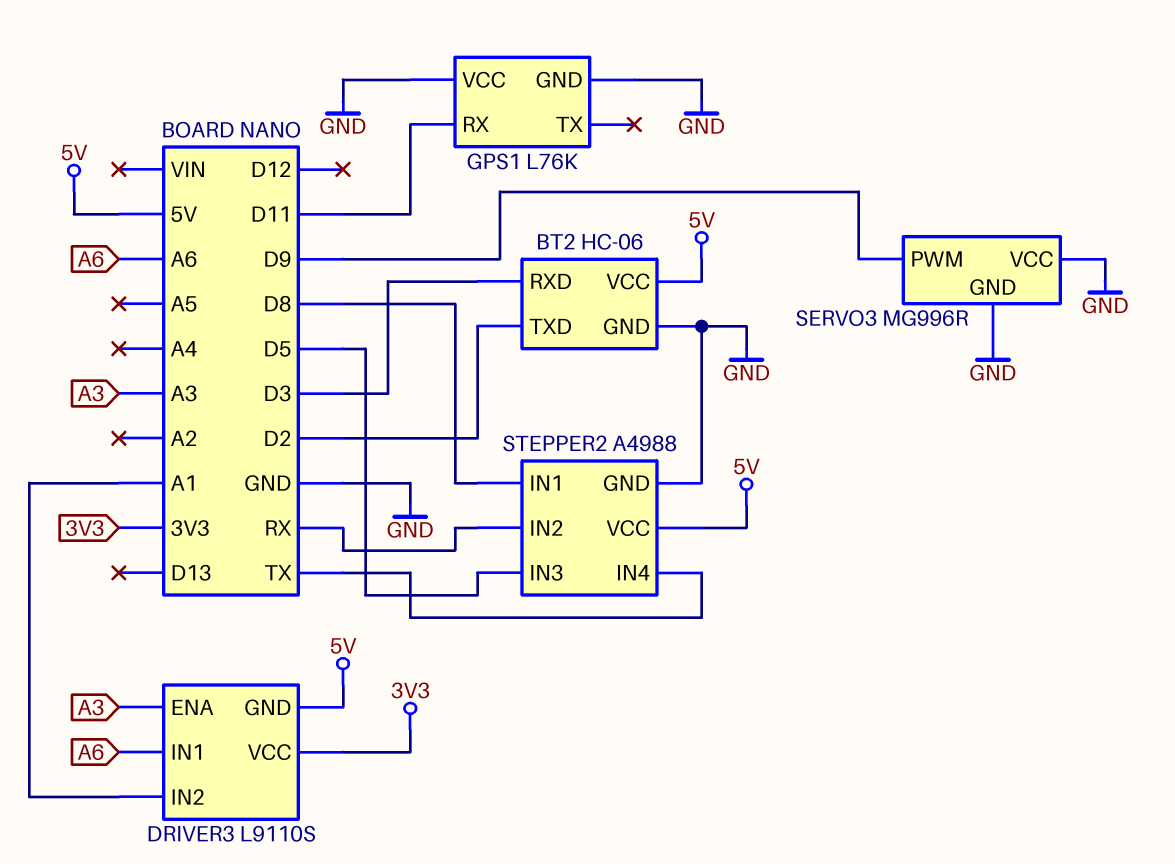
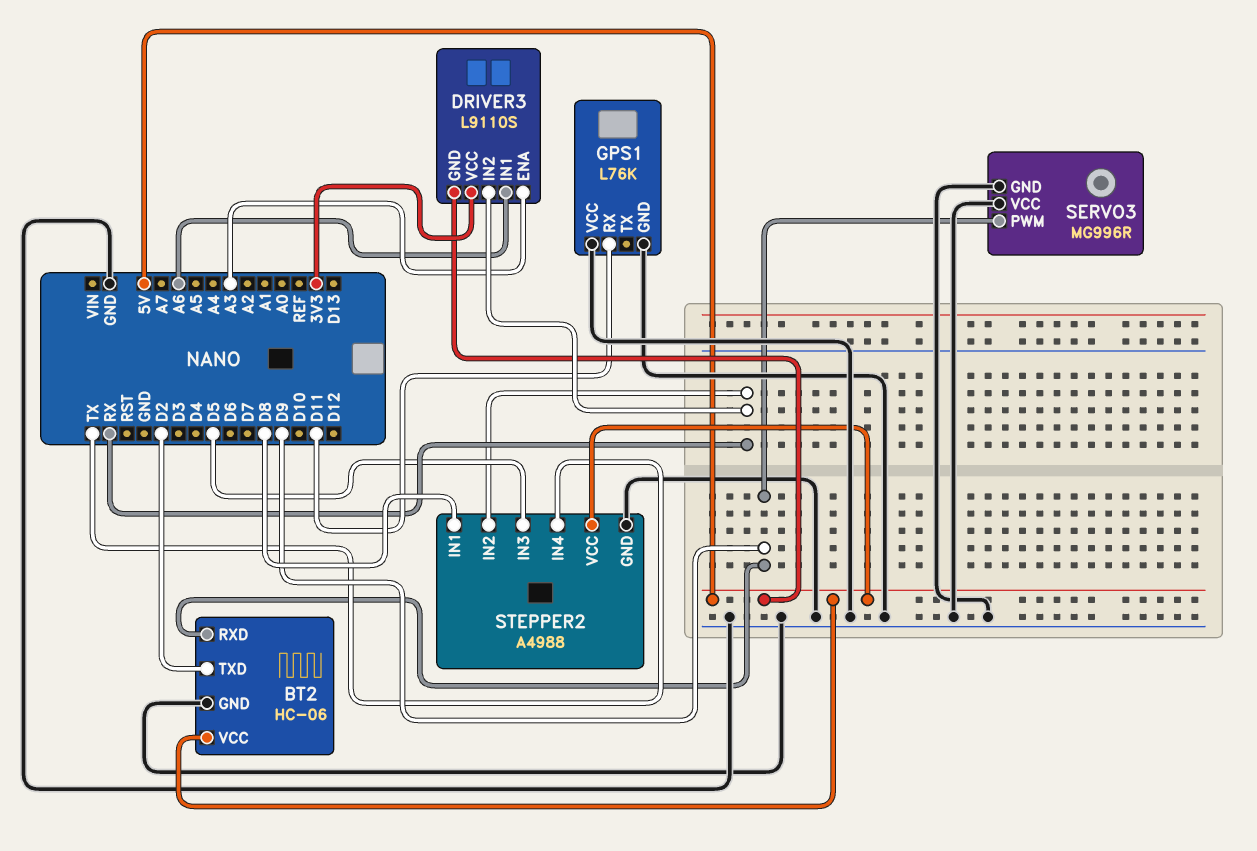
BT2 pin RXD: D3 -> D9
DRIVER3 pin IN2: A1 -> RX

